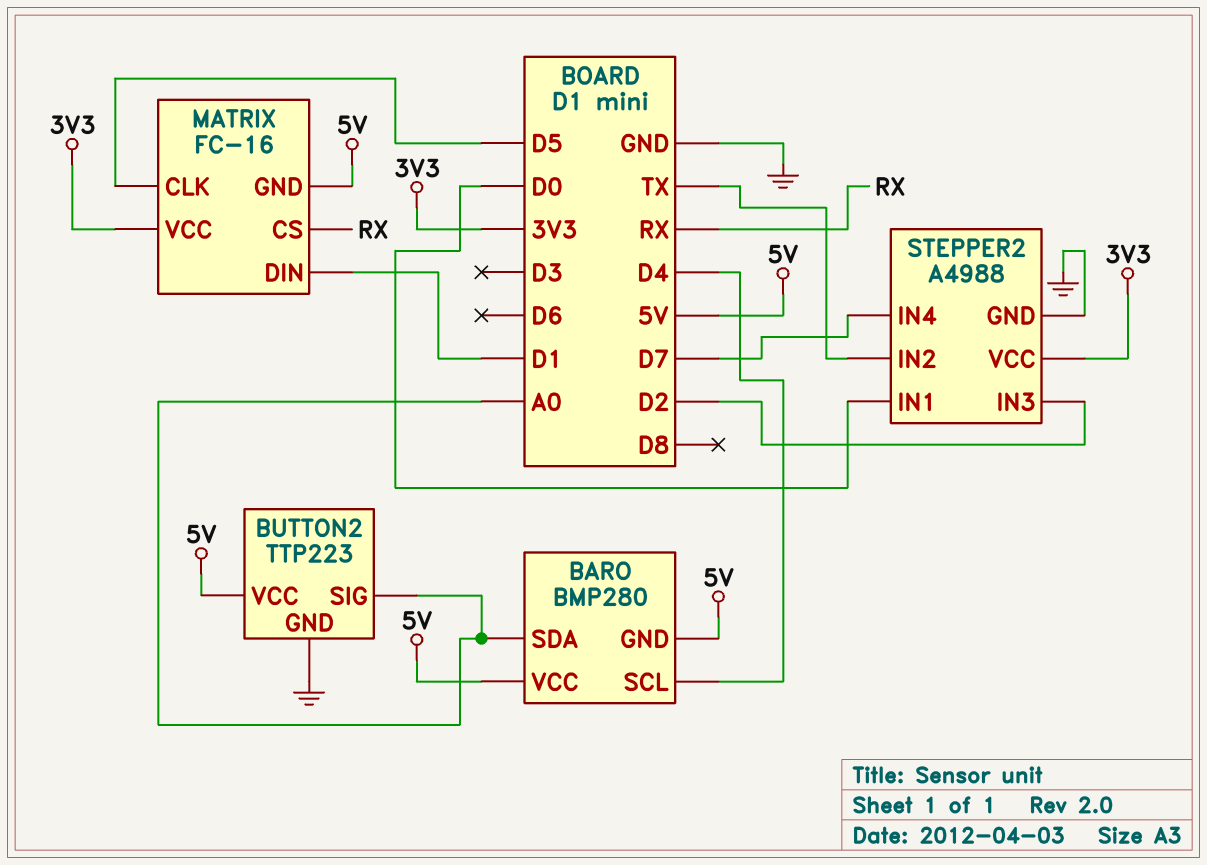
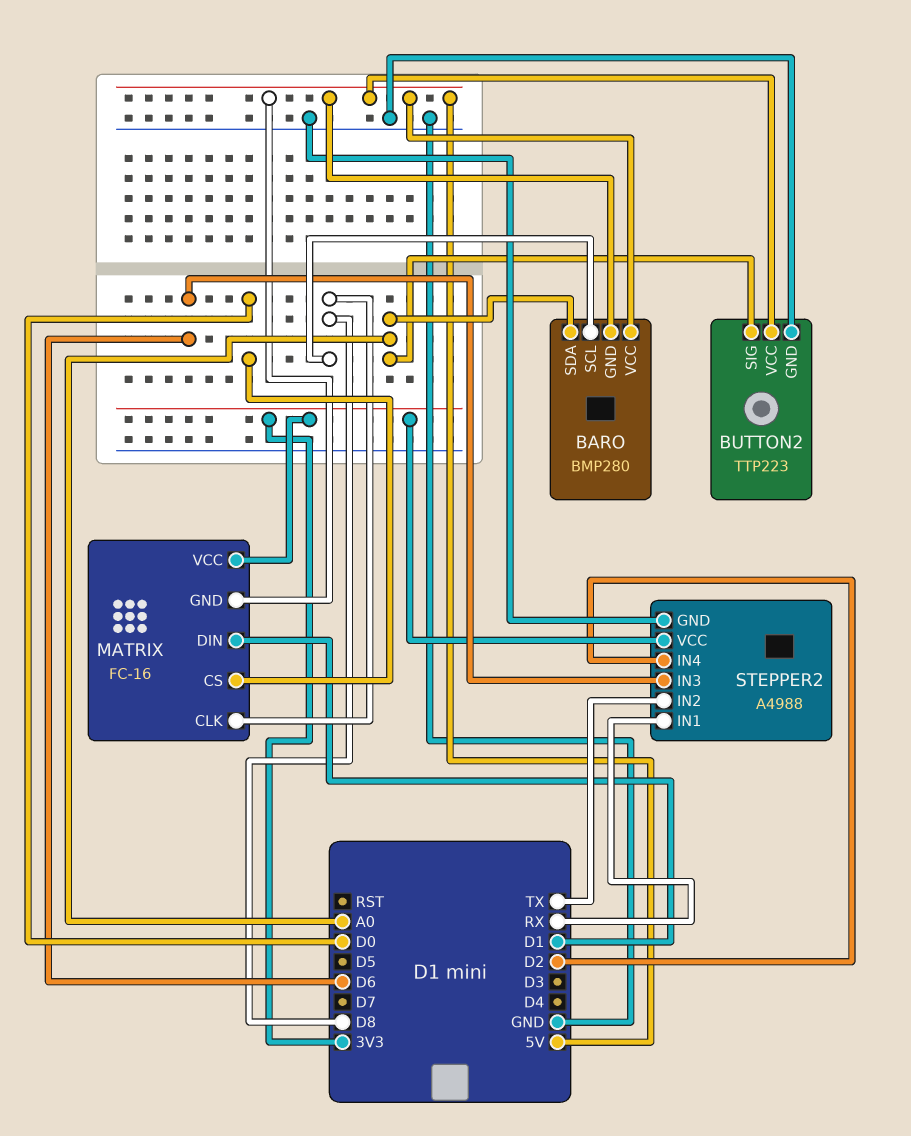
BARO pin SCL: D4 -> D8
MATRIX pin CLK: D5 -> D8
MATRIX pin CS: RX -> D0
STEPPER2 pin IN1: D0 -> RX
STEPPER2 pin IN3: D2 -> D6
STEPPER2 pin IN4: D7 -> D2

